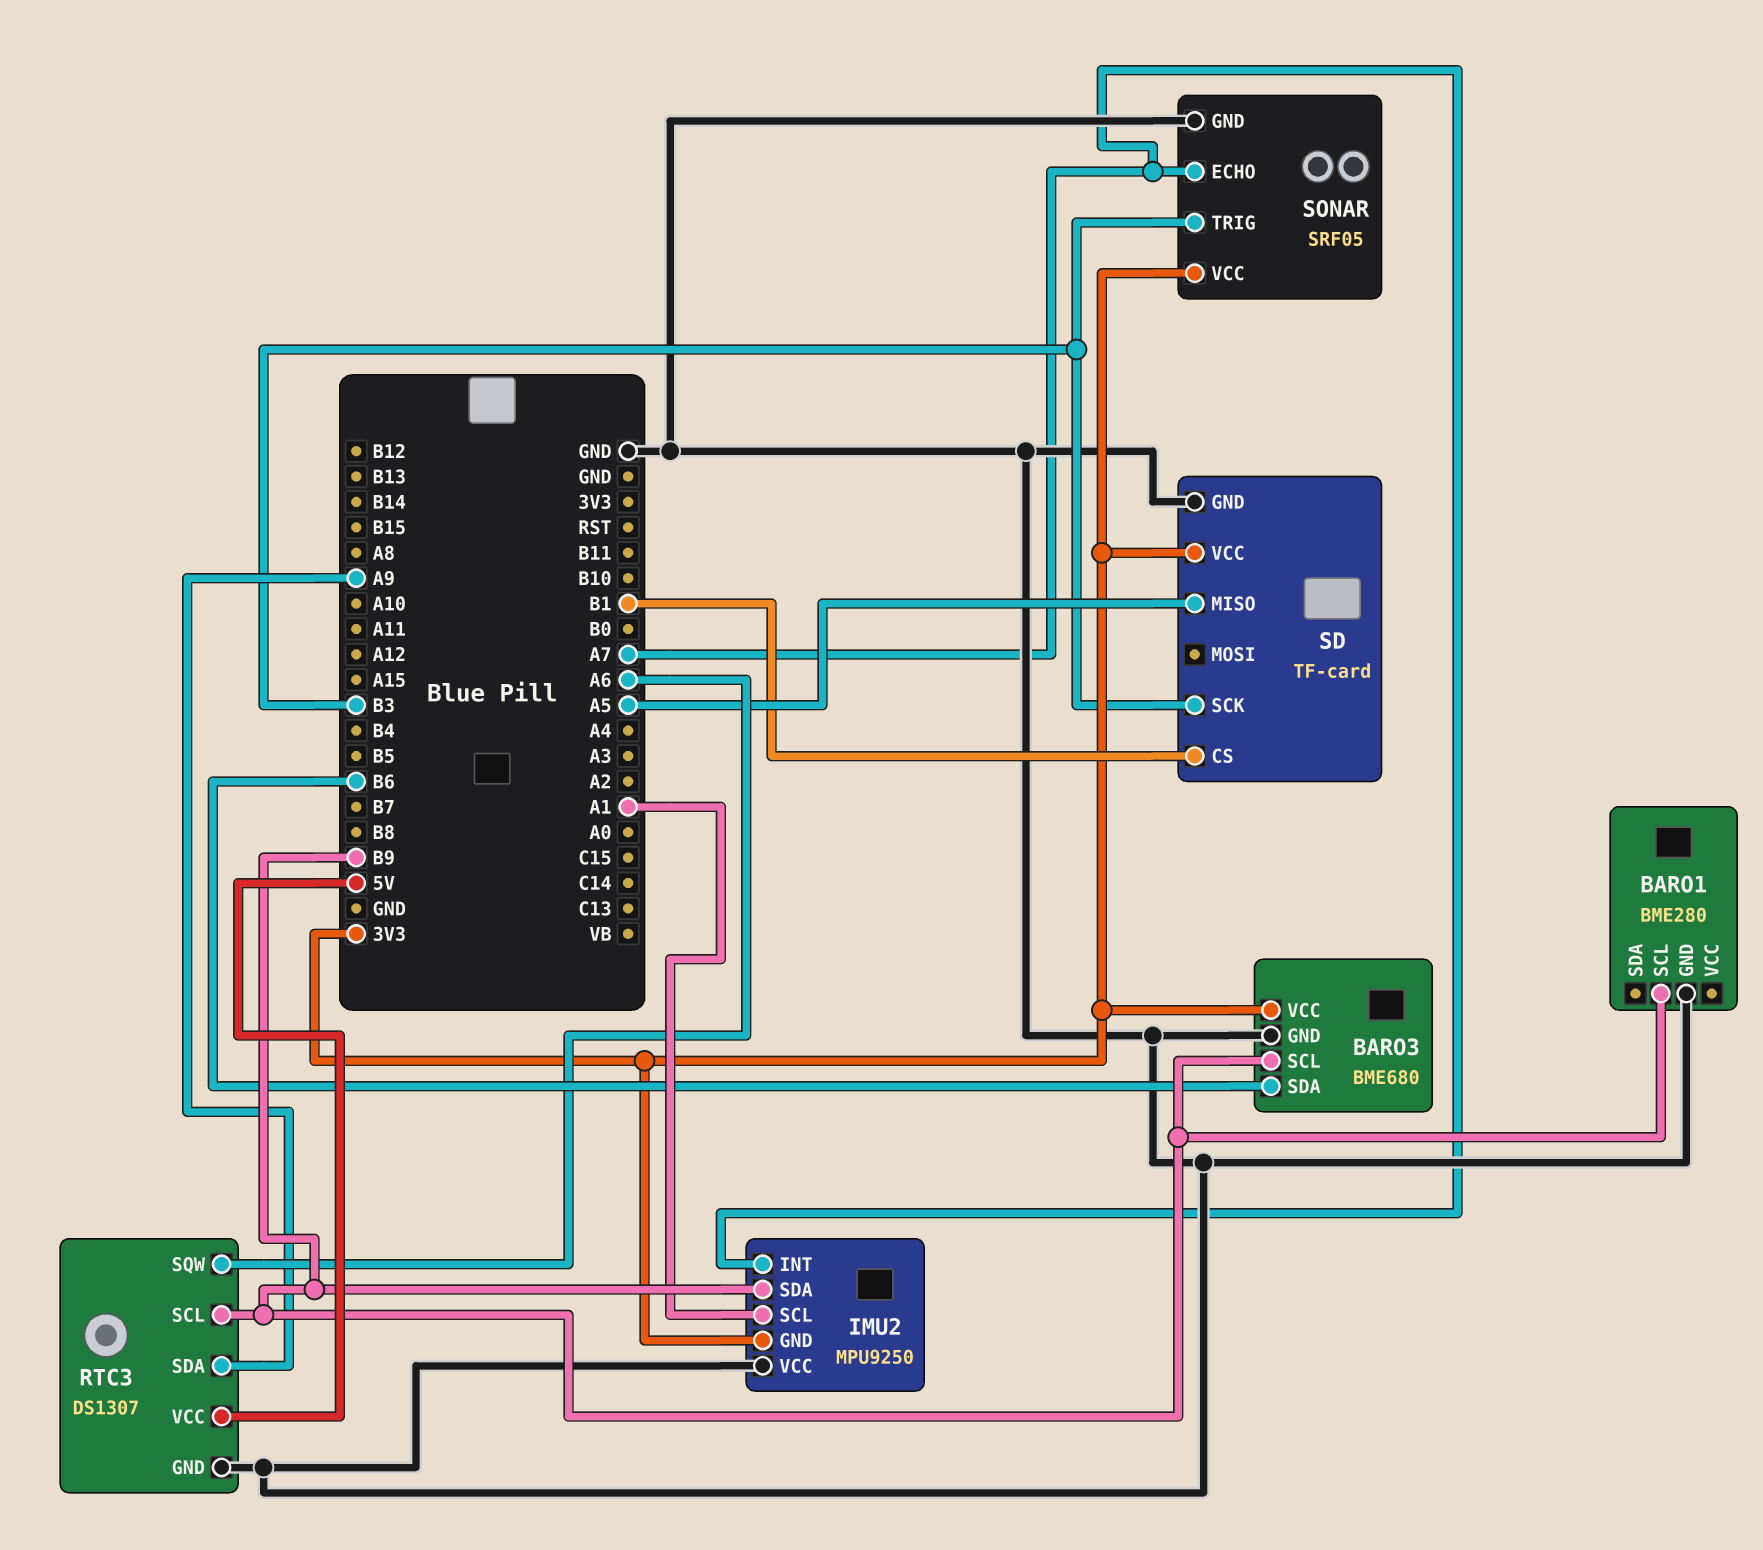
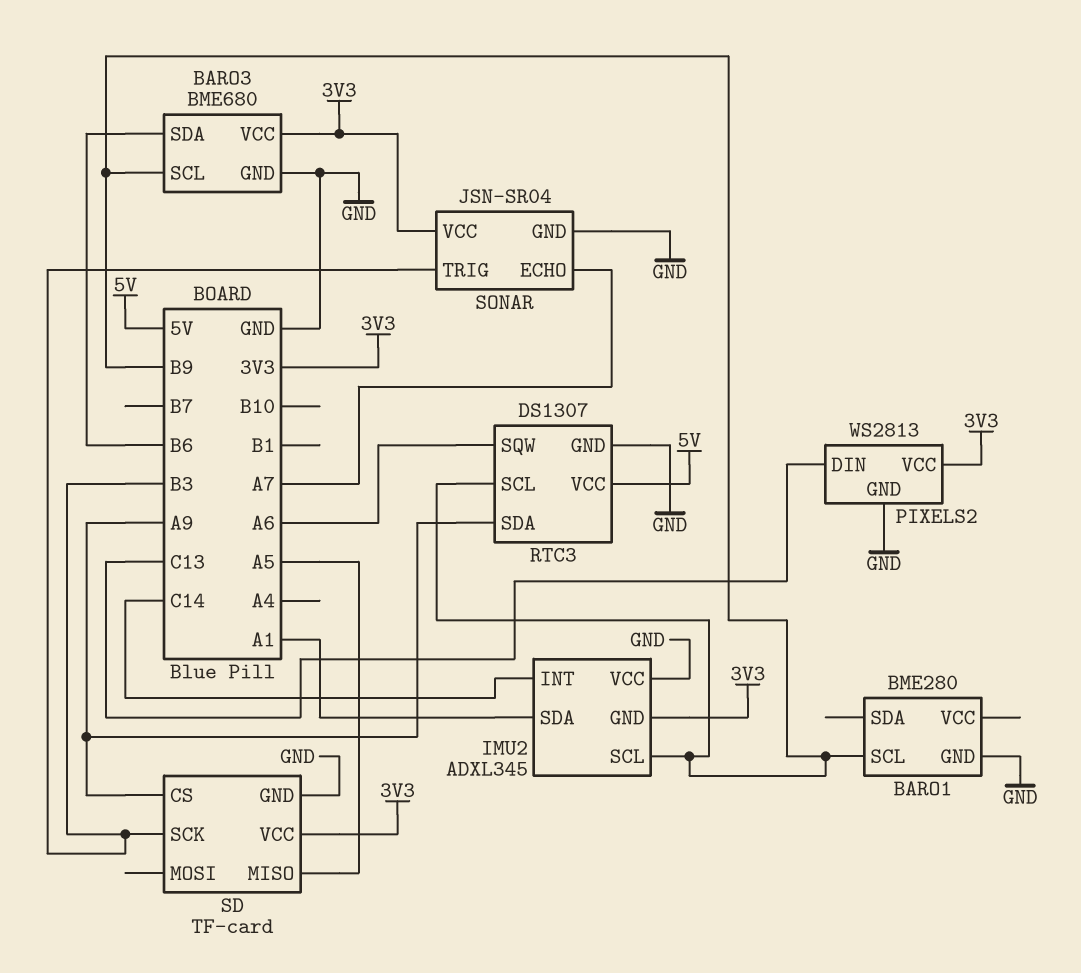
IMU2: MPU9250 -> ADXL345
IMU2 pin INT: A7 -> C14
IMU2 pin SCL: A1 -> B9
IMU2 pin SDA: B9 -> A1
PIXELS2: none -> WS2813
PIXELS2 pin DIN: none -> C13
PIXELS2 pin GND: none -> GND
PIXELS2 pin VCC: none -> 3V3
SD pin CS: B1 -> A9
SONAR: SRF05 -> JSN-SR04

